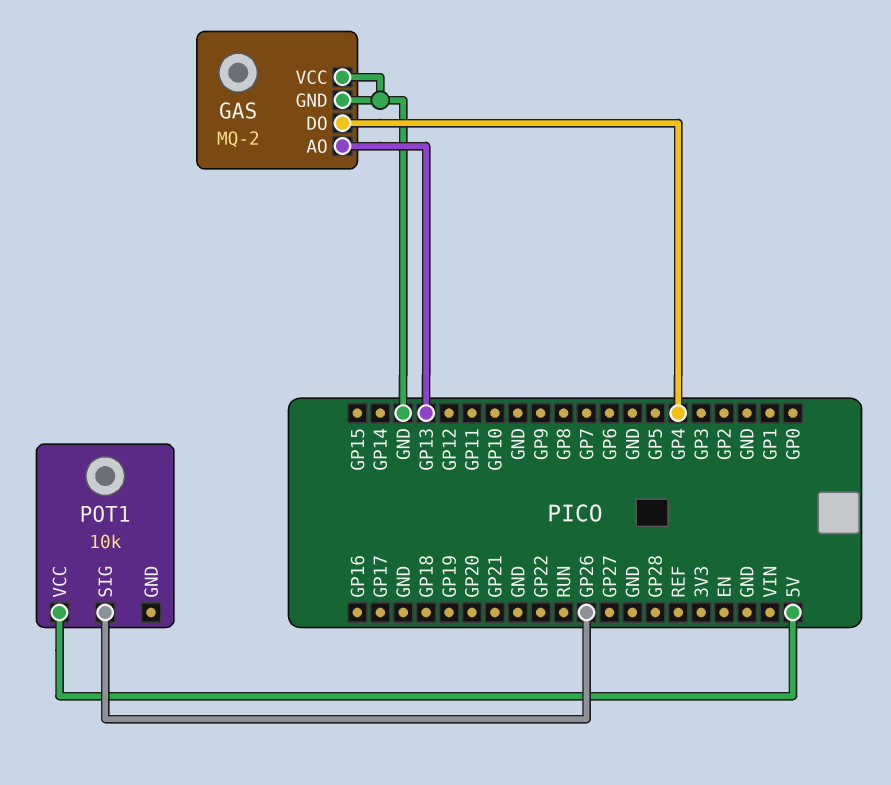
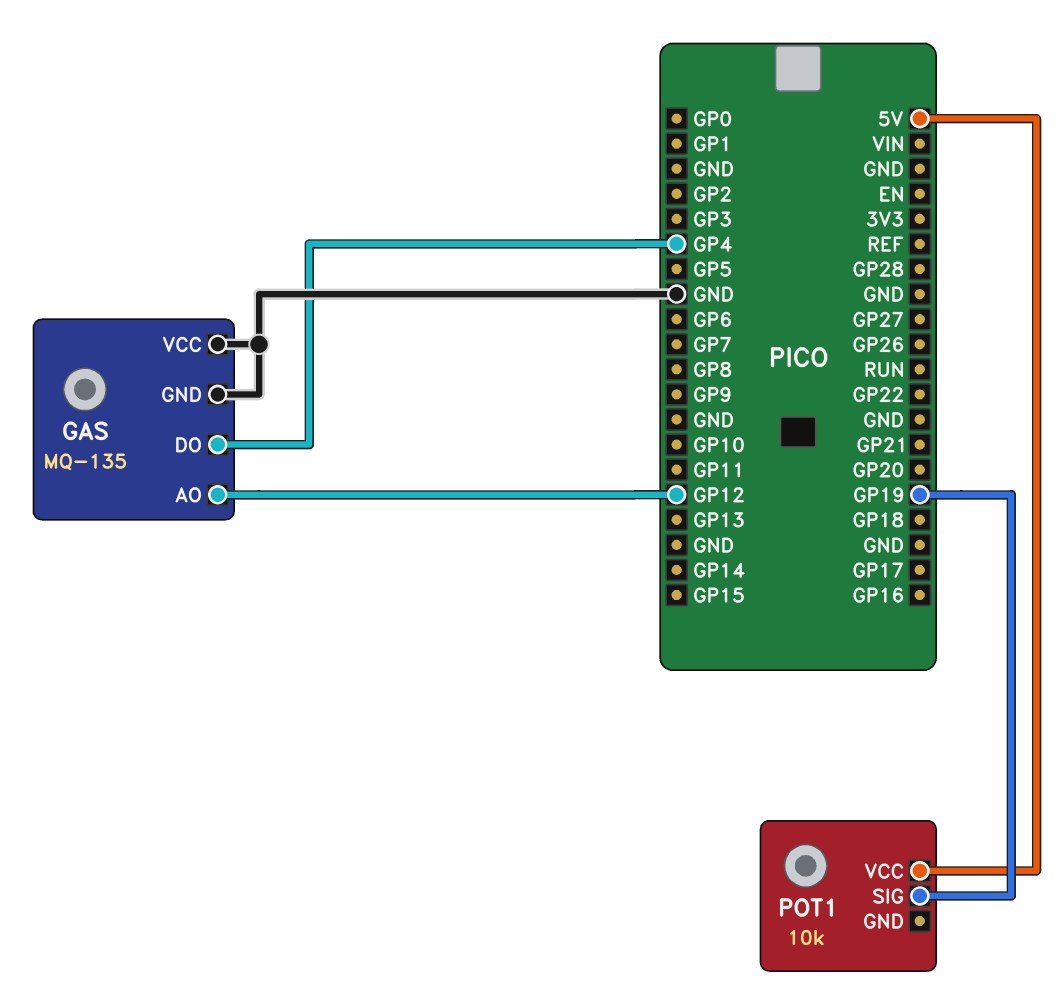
GAS: MQ-2 -> MQ-135
GAS pin AO: GP13 -> GP12
POT1 pin SIG: GP26 -> GP19

